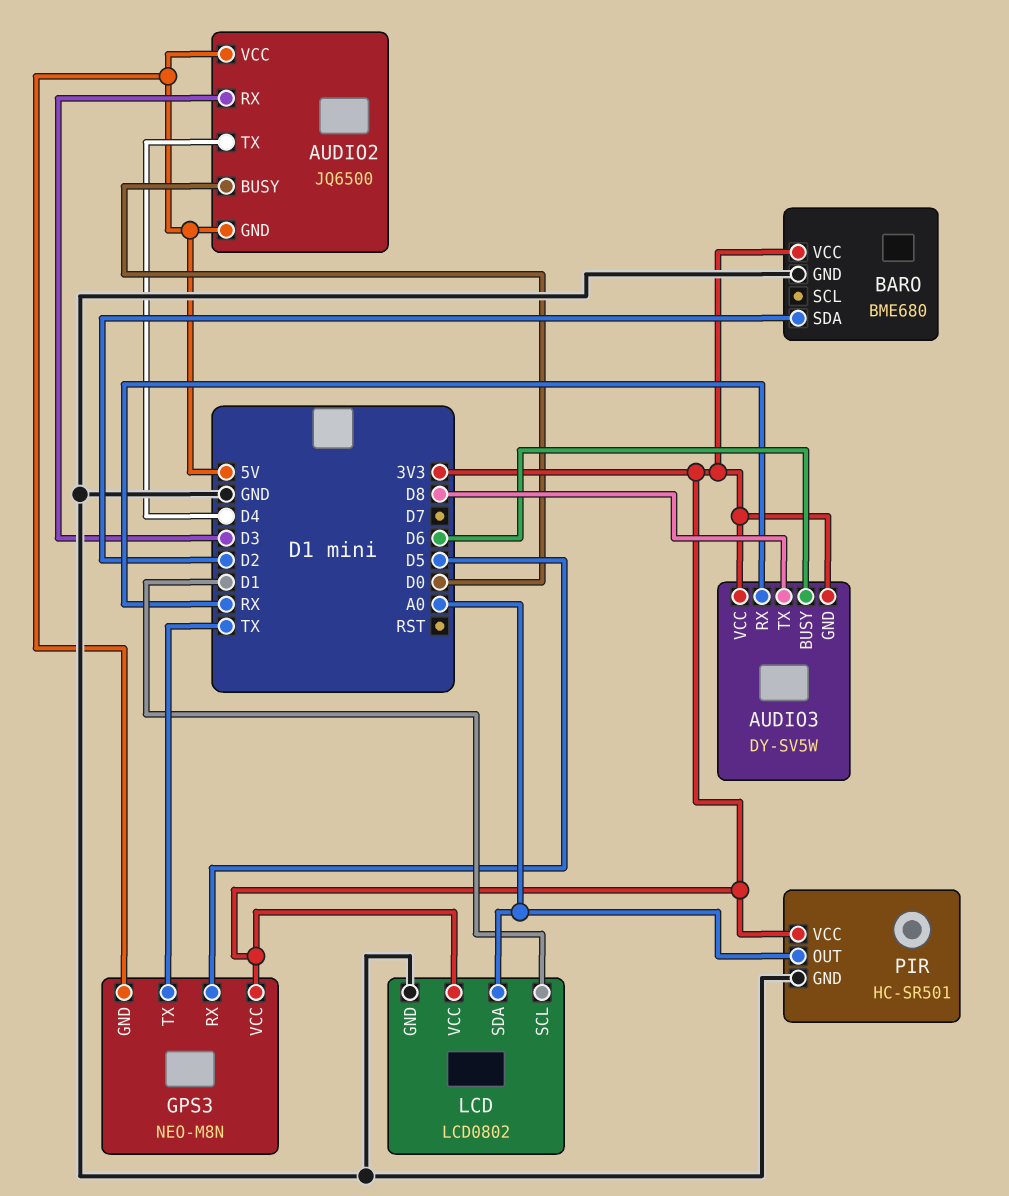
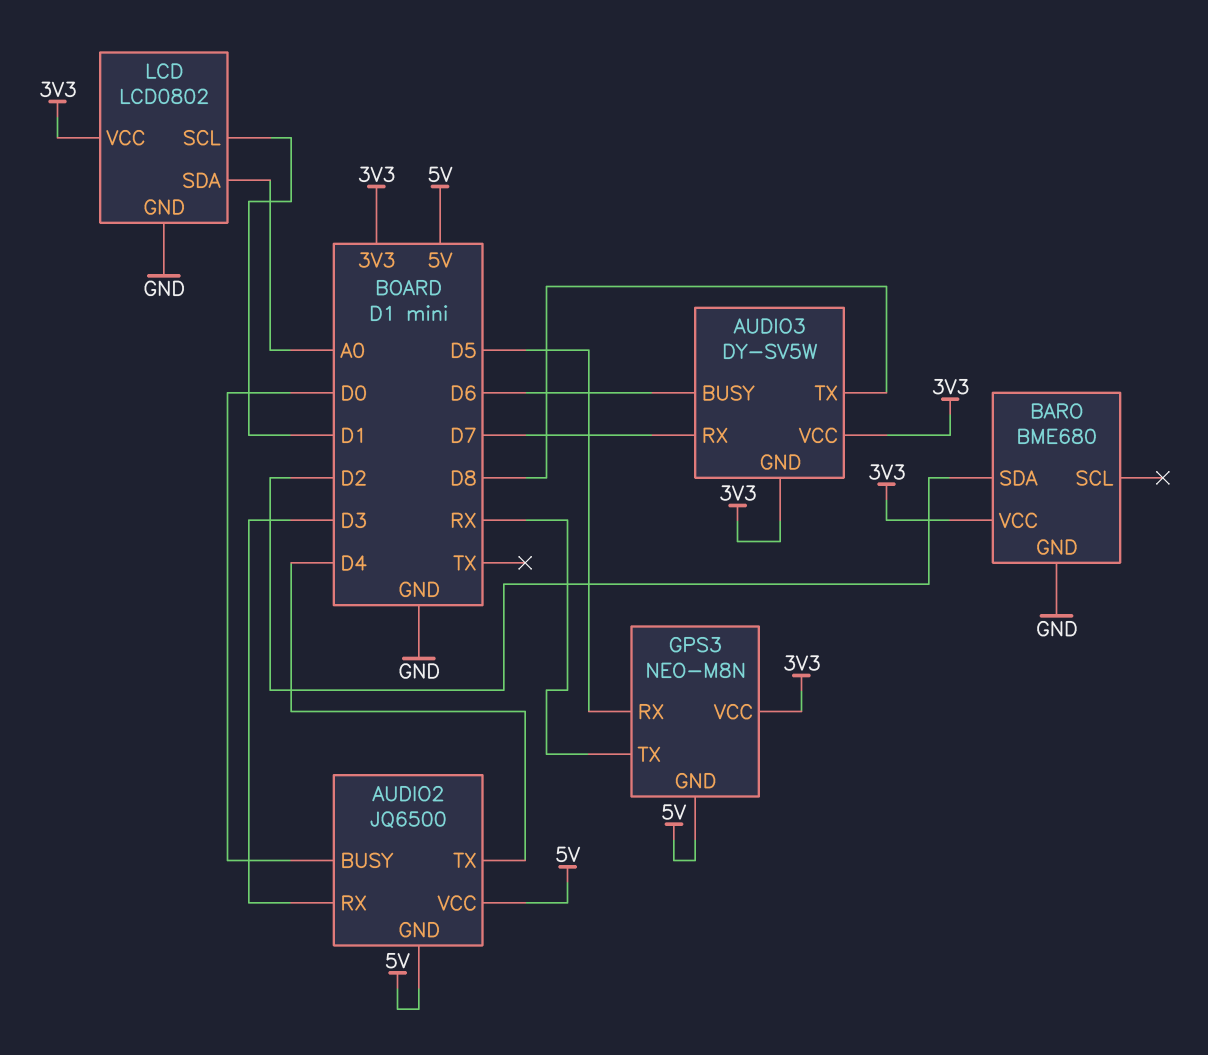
AUDIO3 pin RX: RX -> D7
GPS3 pin TX: TX -> RX
PIR: HC-SR501 -> none
PIR pin GND: GND -> none
PIR pin OUT: A0 -> none
PIR pin VCC: 3V3 -> none

